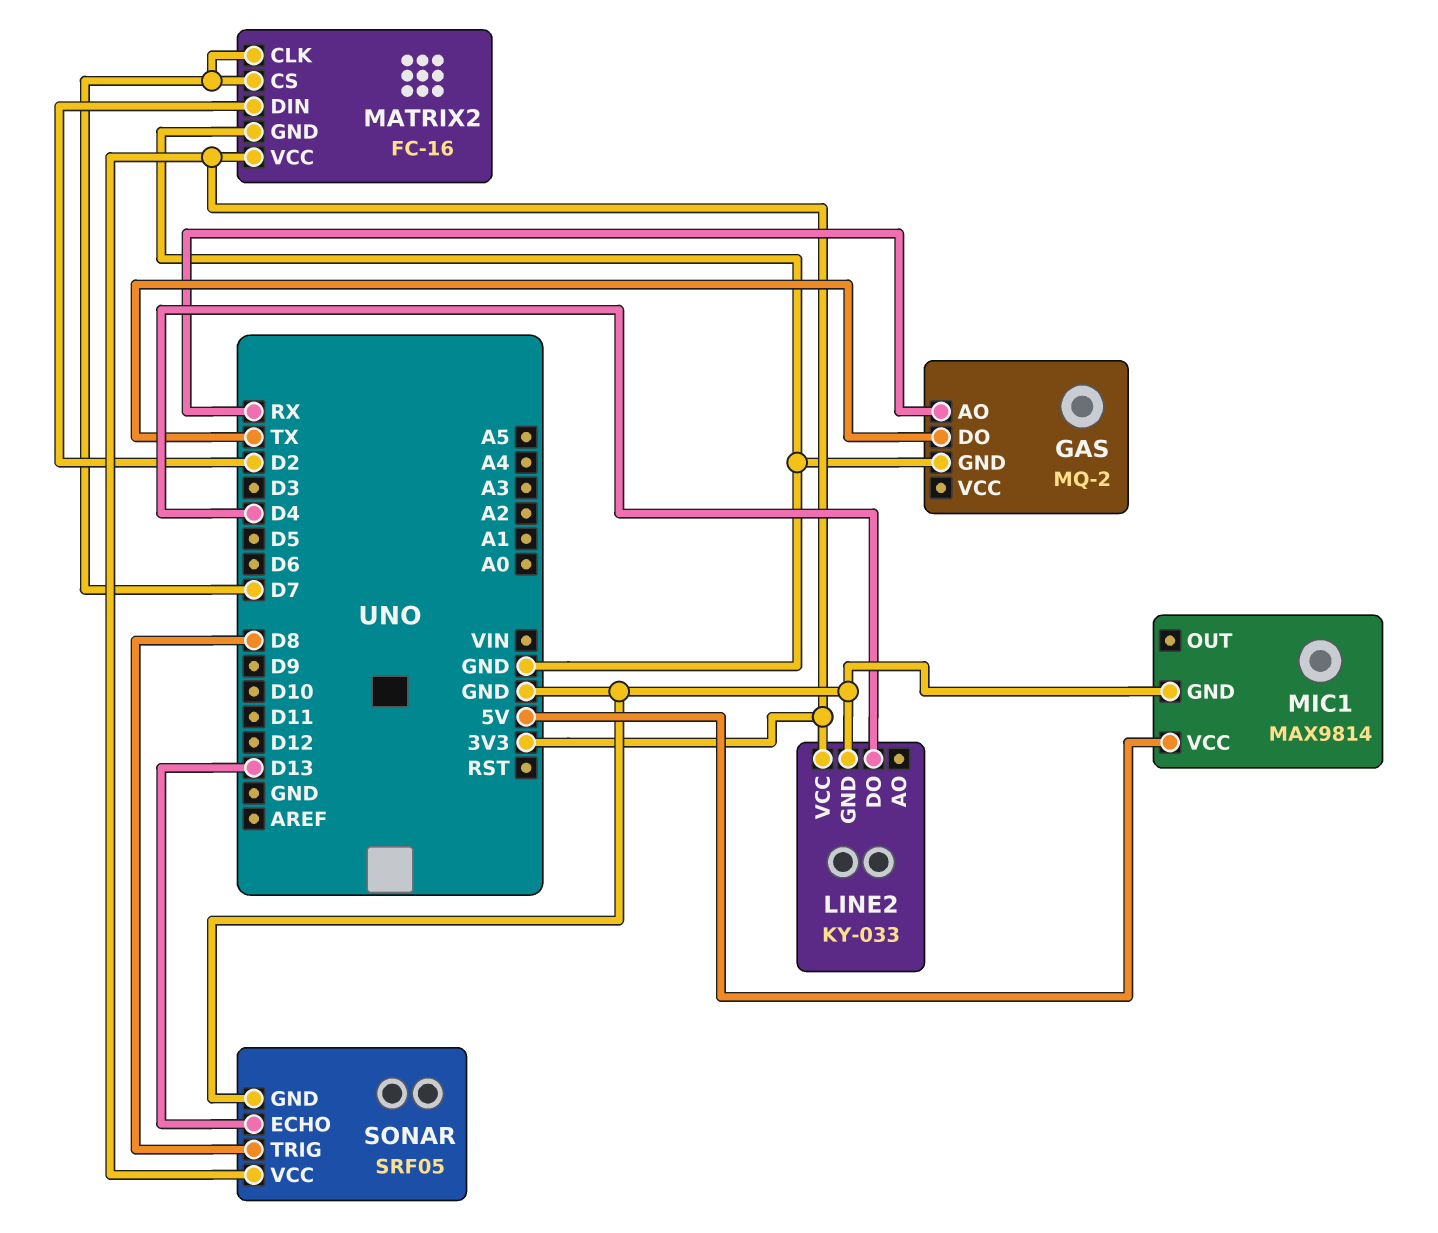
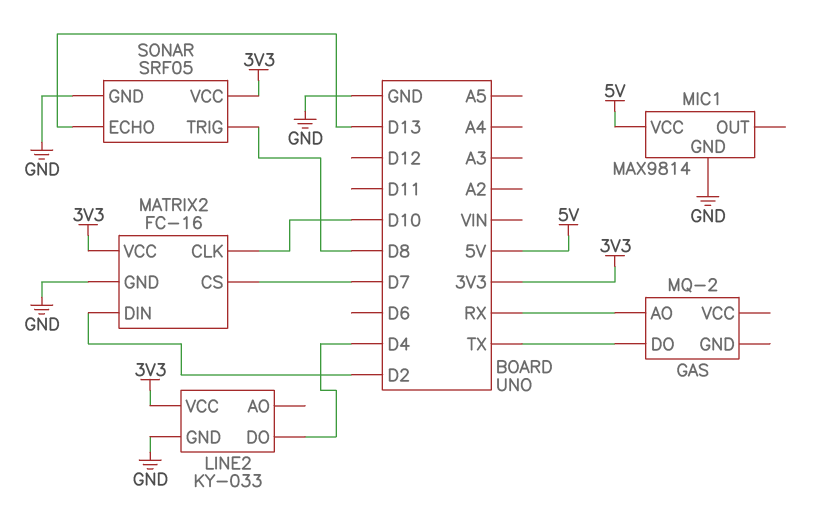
GAS pin GND: GND -> none
MATRIX2 pin CLK: D7 -> D10

